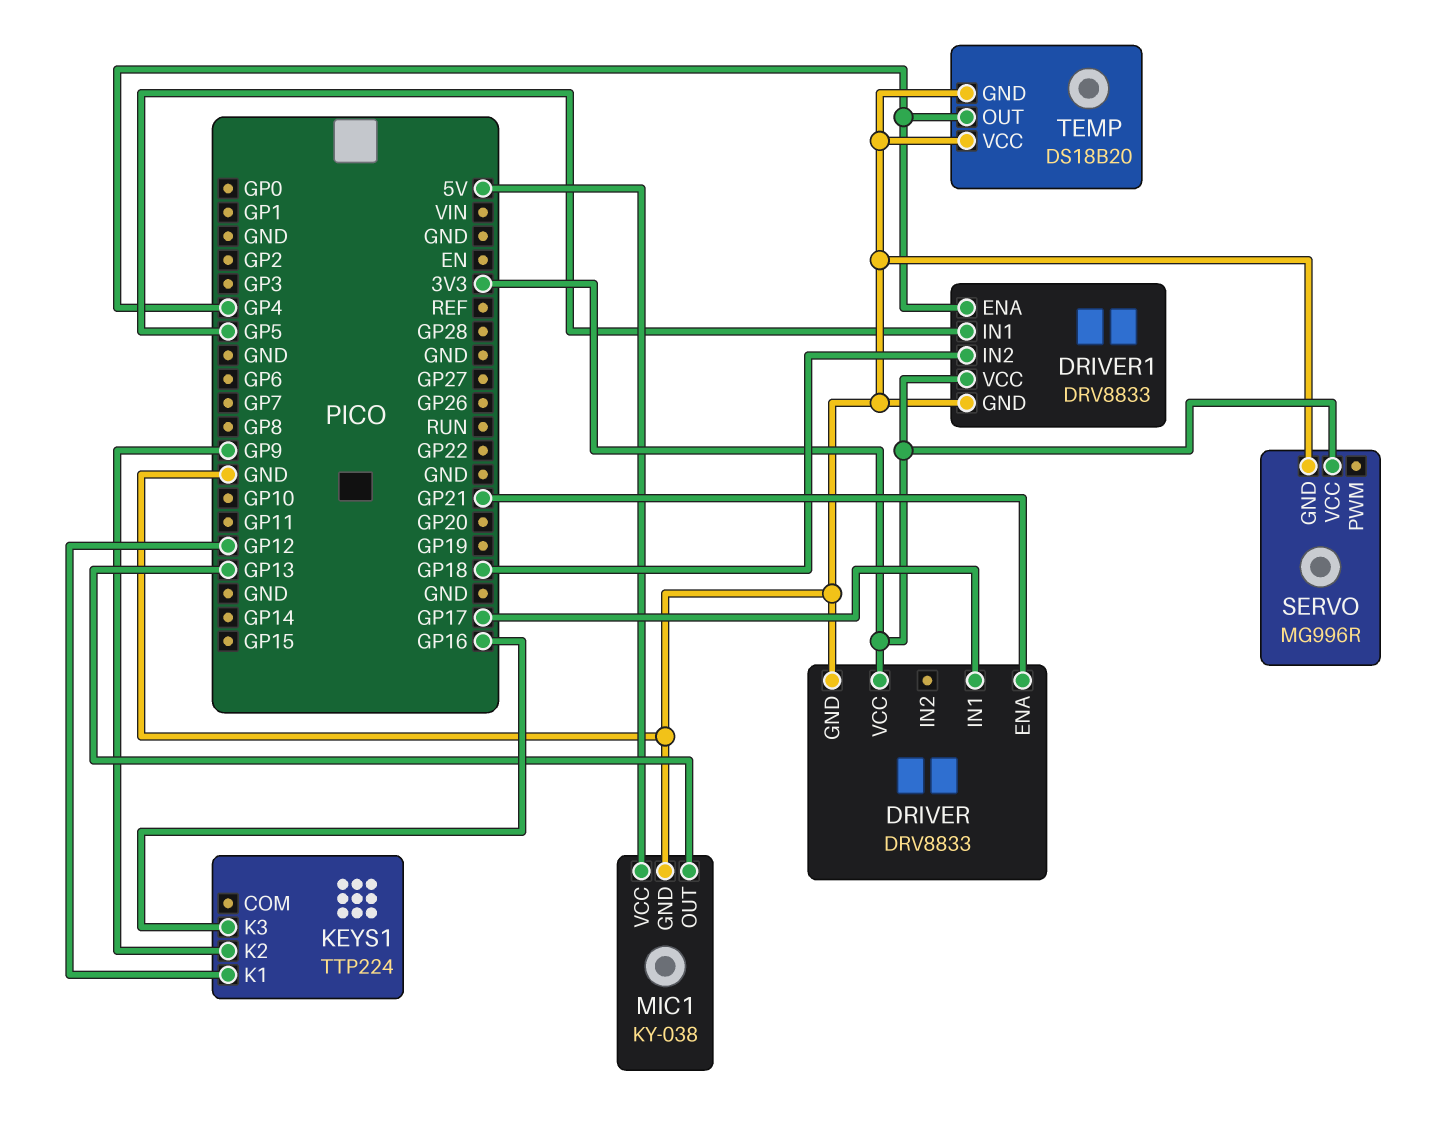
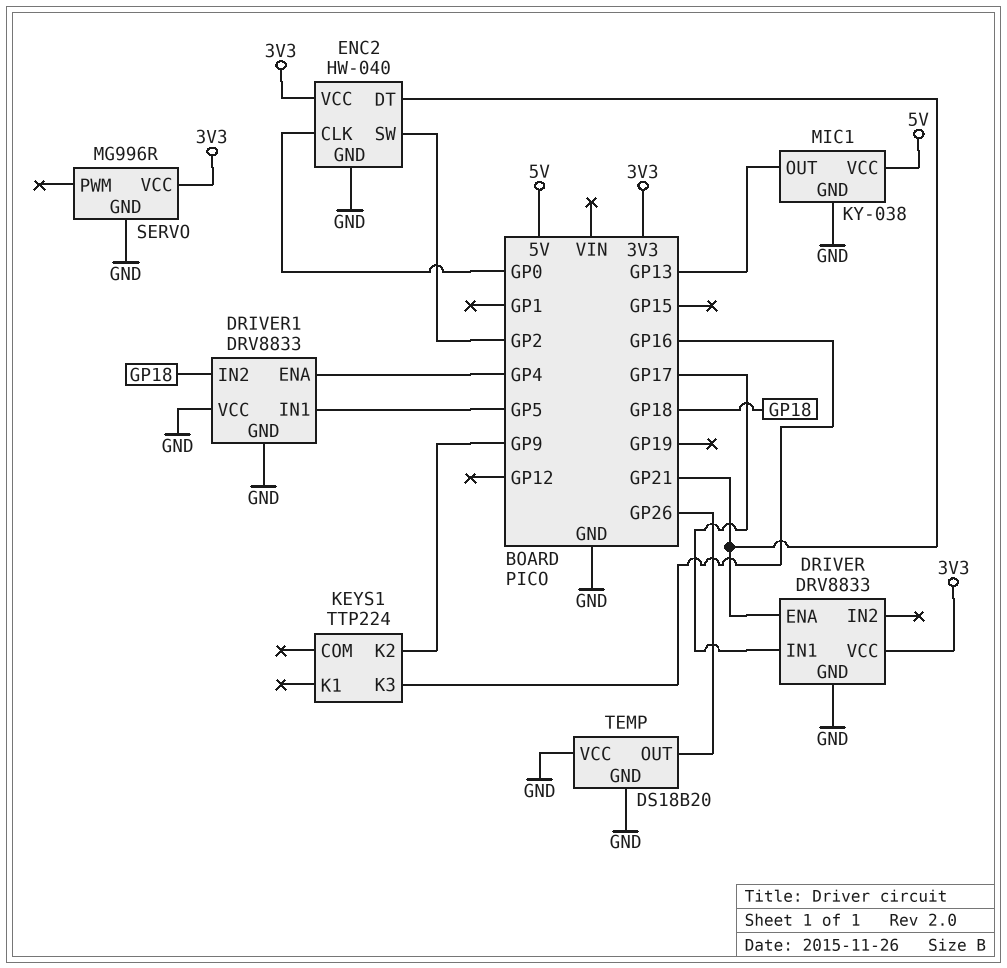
DRIVER1 pin VCC: 3V3 -> GND
ENC2: none -> HW-040
ENC2 pin CLK: none -> GP0
ENC2 pin DT: none -> GP21
ENC2 pin GND: none -> GND
ENC2 pin SW: none -> GP2
ENC2 pin VCC: none -> 3V3
KEYS1 pin K1: GP12 -> none
TEMP pin OUT: GP4 -> GP26

